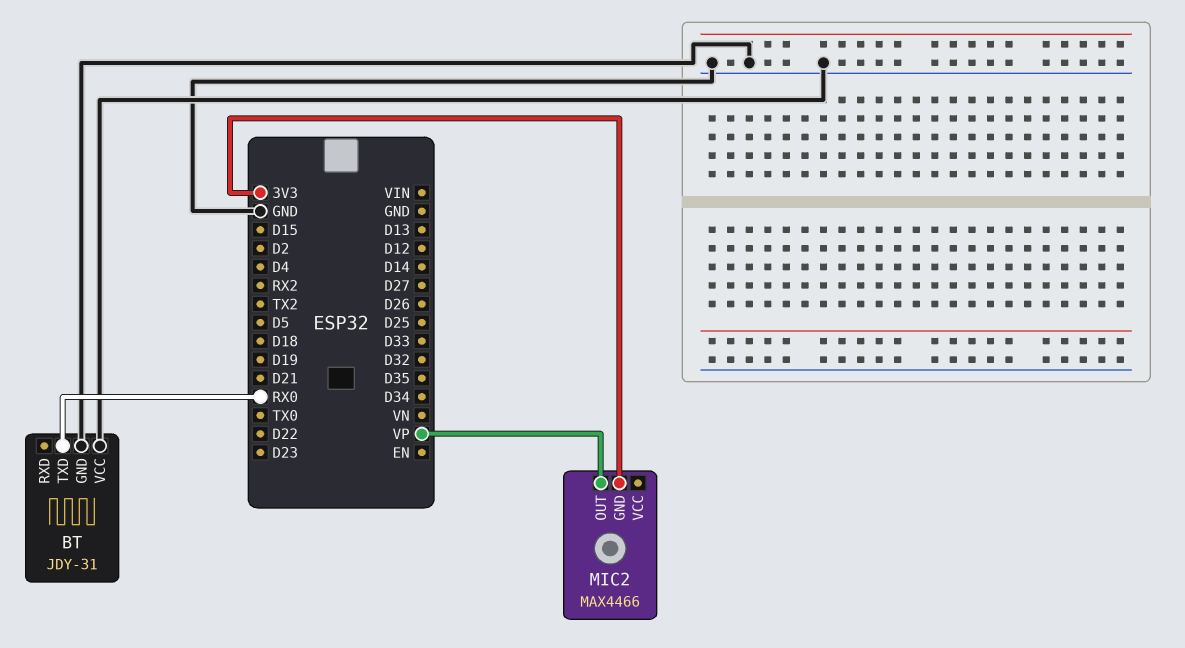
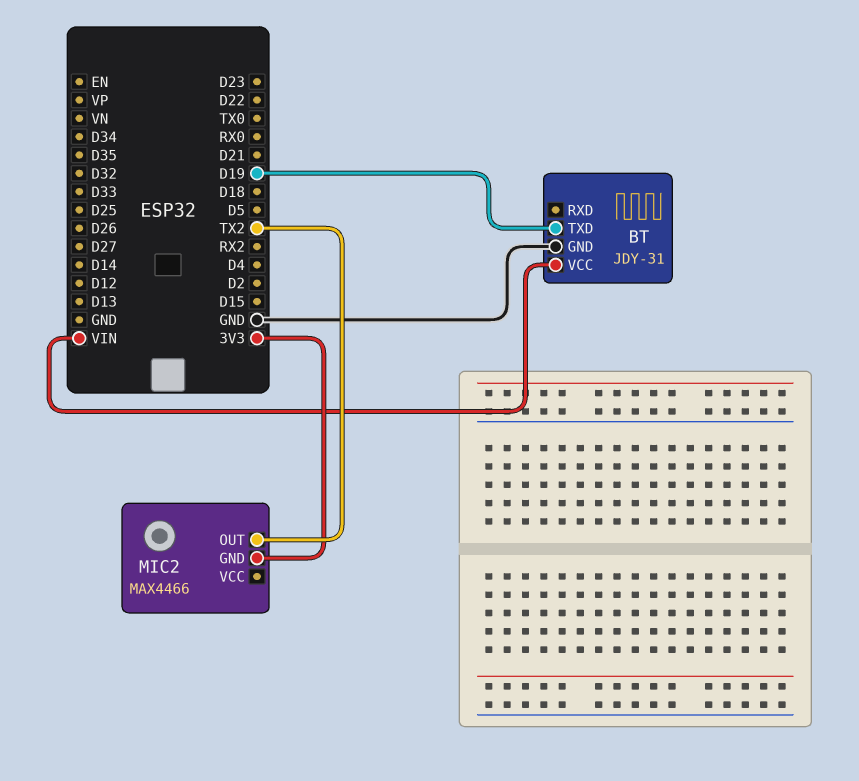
BT pin TXD: RX0 -> D19
BT pin VCC: GND -> VIN
MIC2 pin OUT: VP -> TX2

